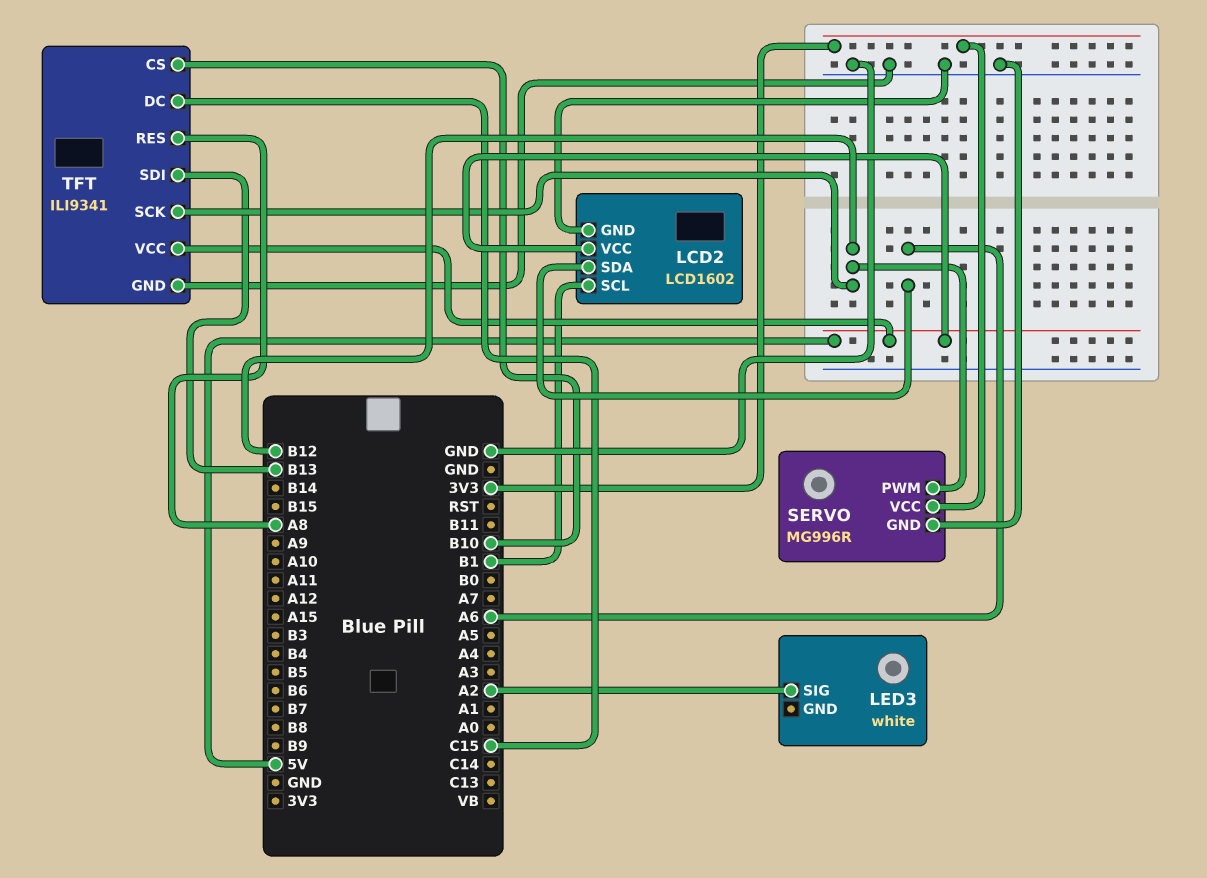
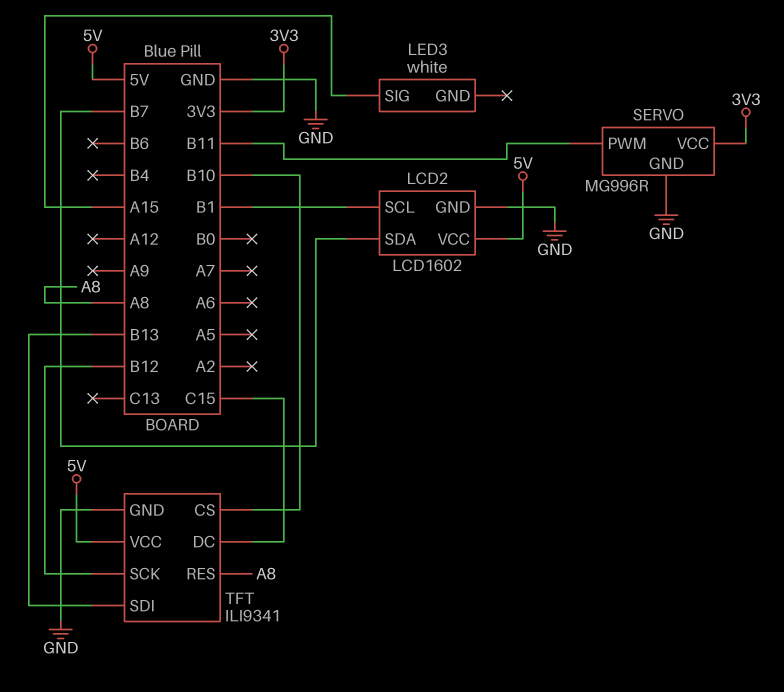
LCD2 pin SDA: A6 -> B7
LED3 pin SIG: A2 -> A15
SERVO pin PWM: B12 -> B11

